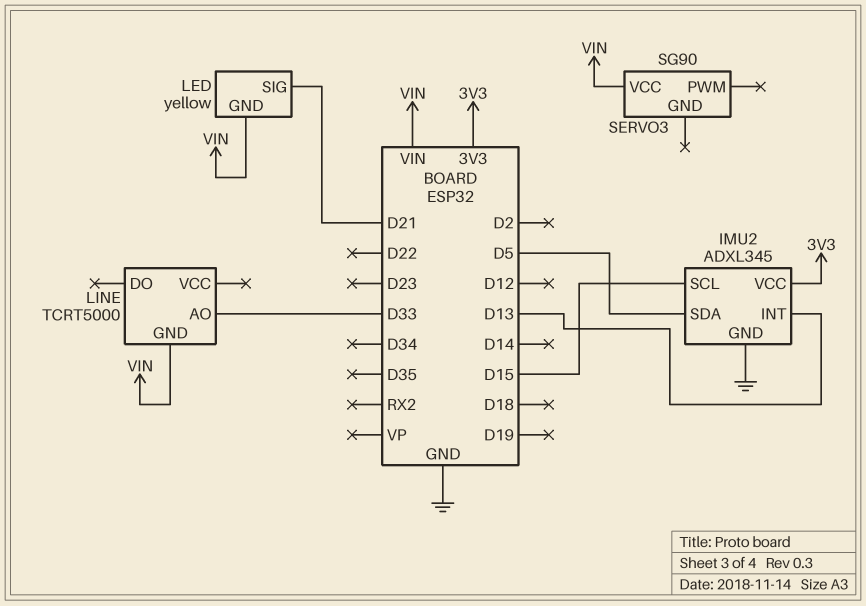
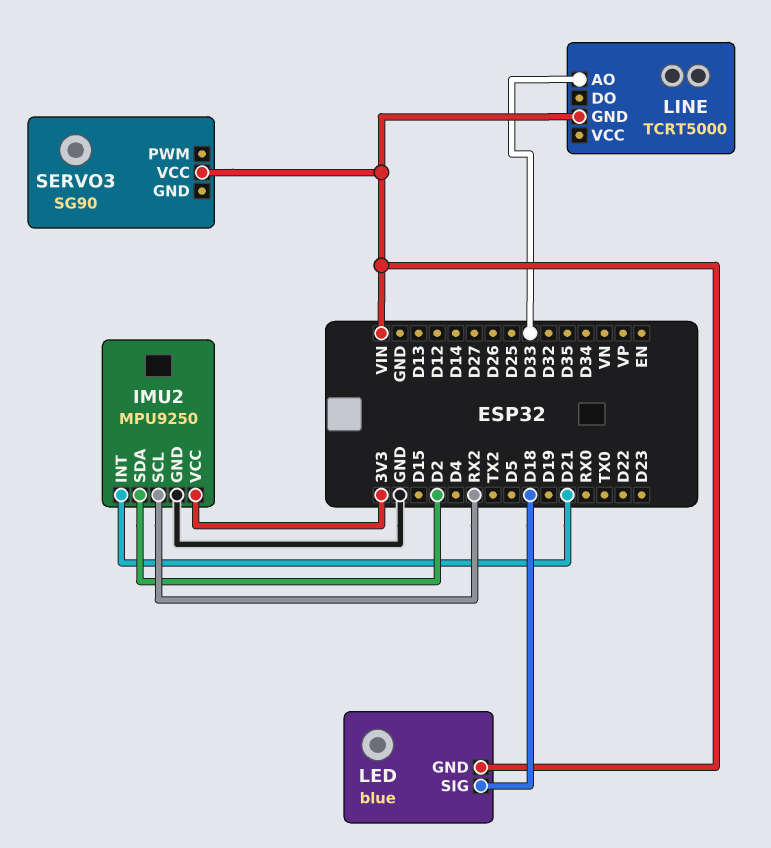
IMU2: ADXL345 -> MPU9250
IMU2 pin INT: D13 -> D21
IMU2 pin SCL: D15 -> RX2
IMU2 pin SDA: D5 -> D2
LED: yellow -> blue
LED pin SIG: D21 -> D18

